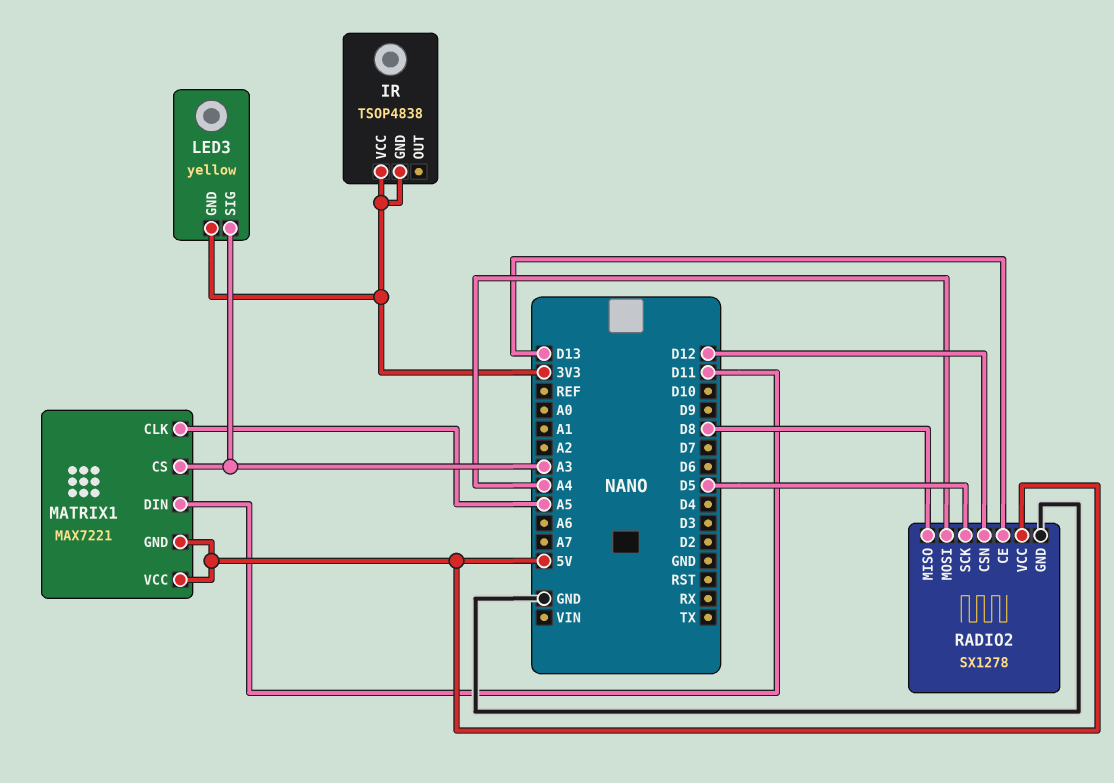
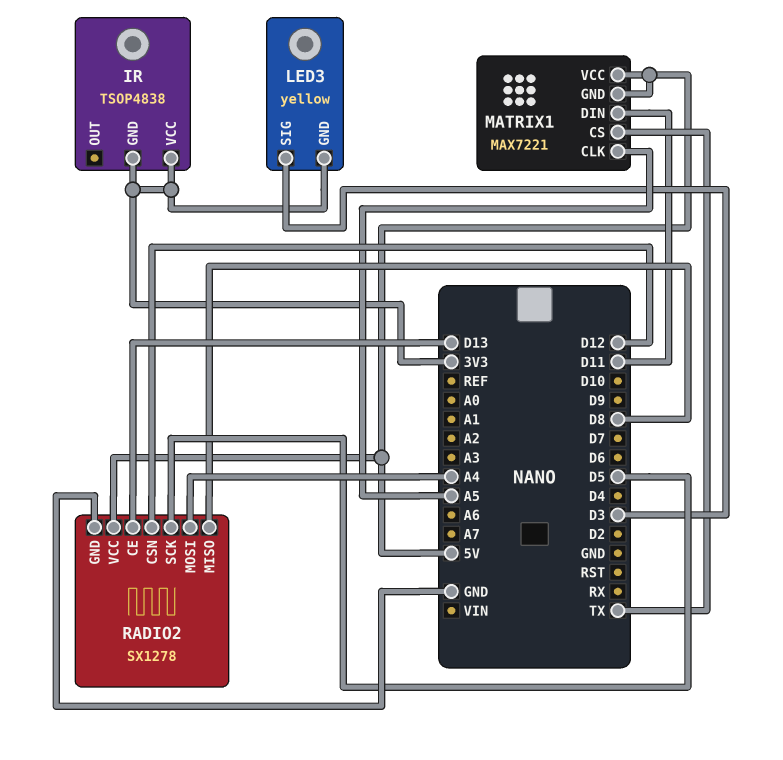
LED3 pin SIG: A3 -> D3
MATRIX1 pin CS: A3 -> TX

